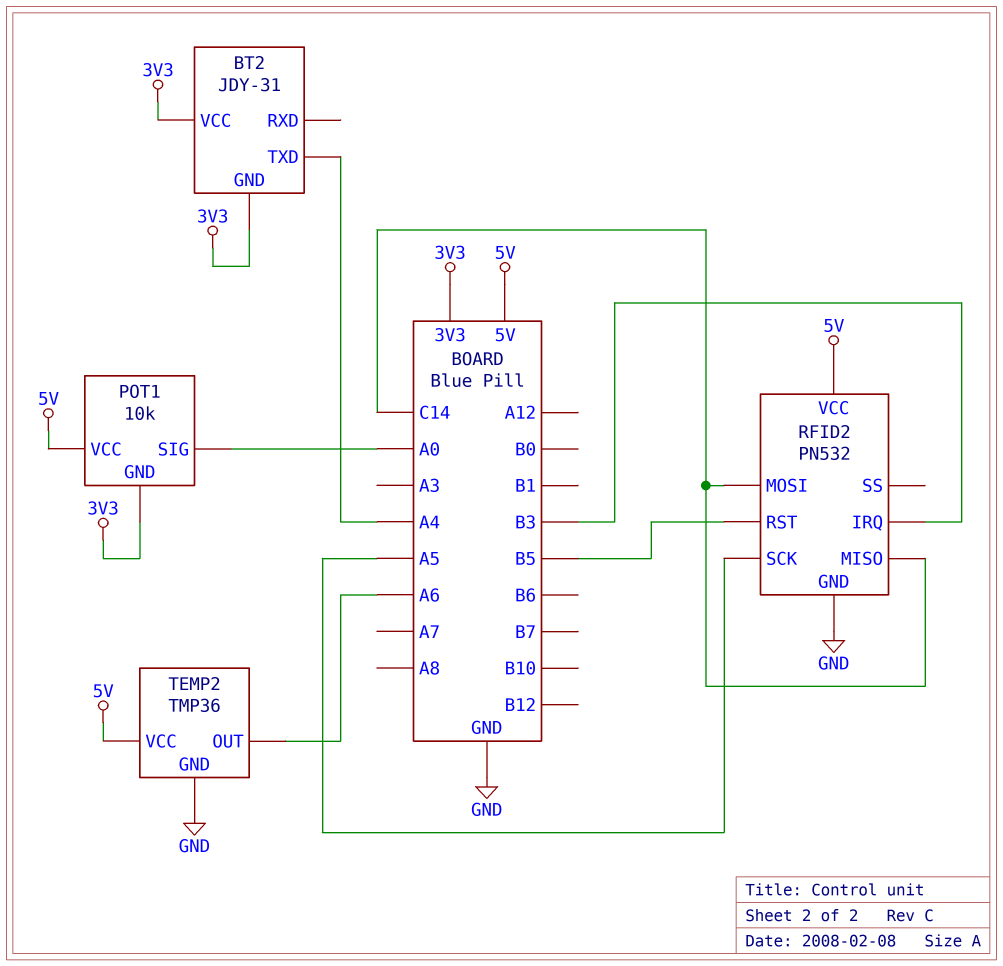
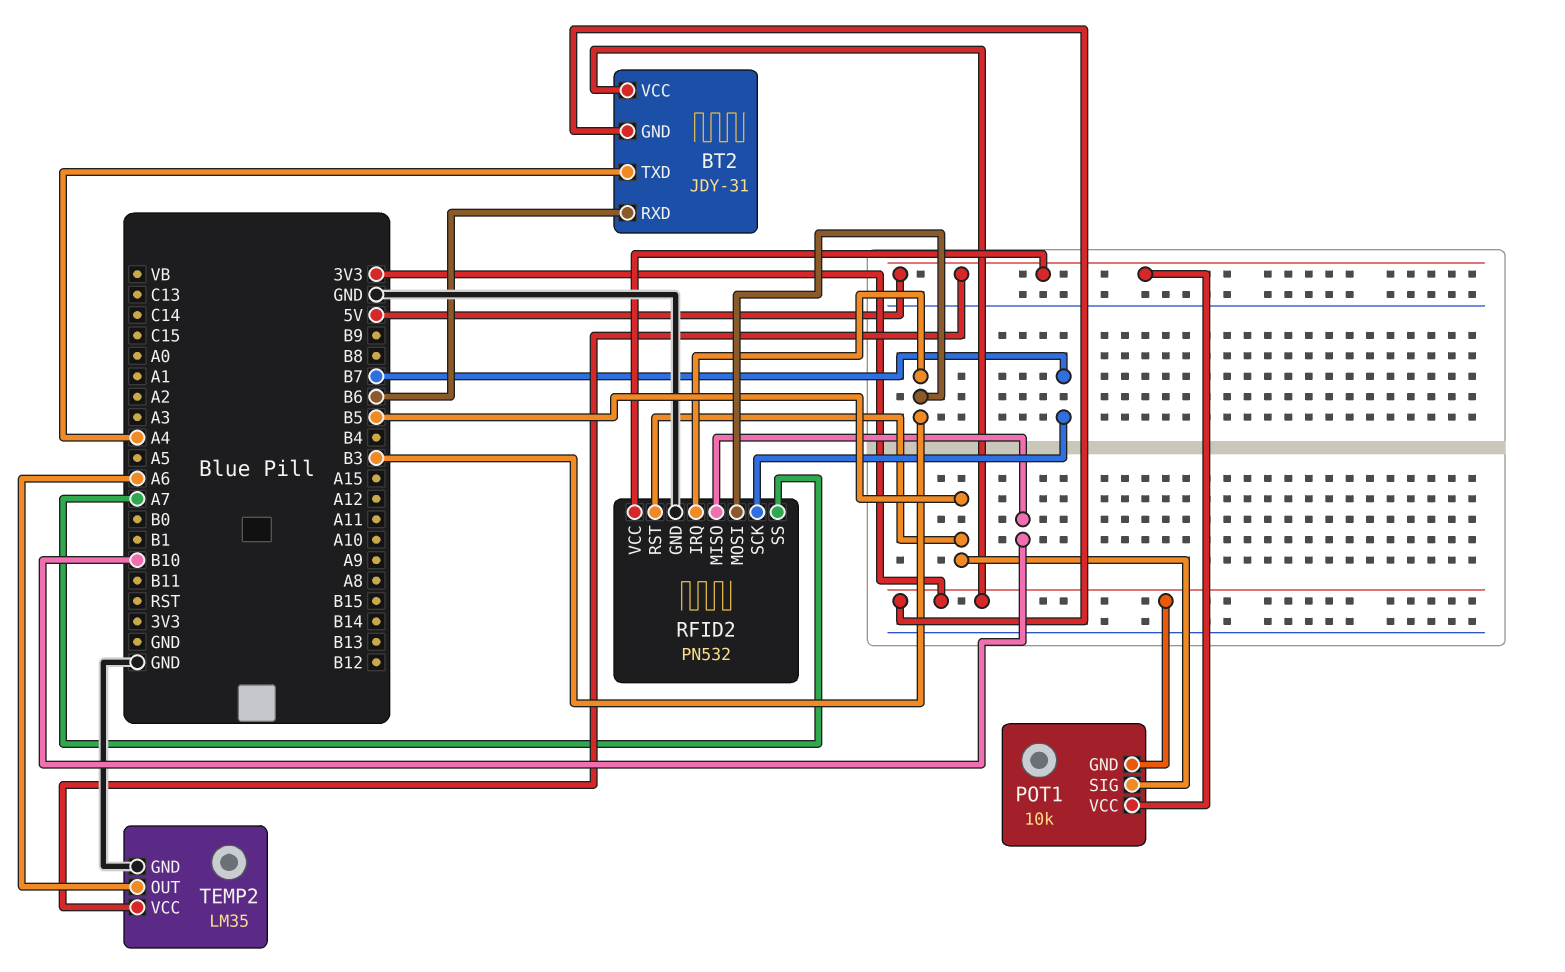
BT2 pin RXD: none -> B6
POT1 pin SIG: A0 -> B5
RFID2 pin MISO: C14 -> B10
RFID2 pin MOSI: C14 -> B3
RFID2 pin SCK: A5 -> B7
RFID2 pin SS: none -> A7
TEMP2: TMP36 -> LM35

